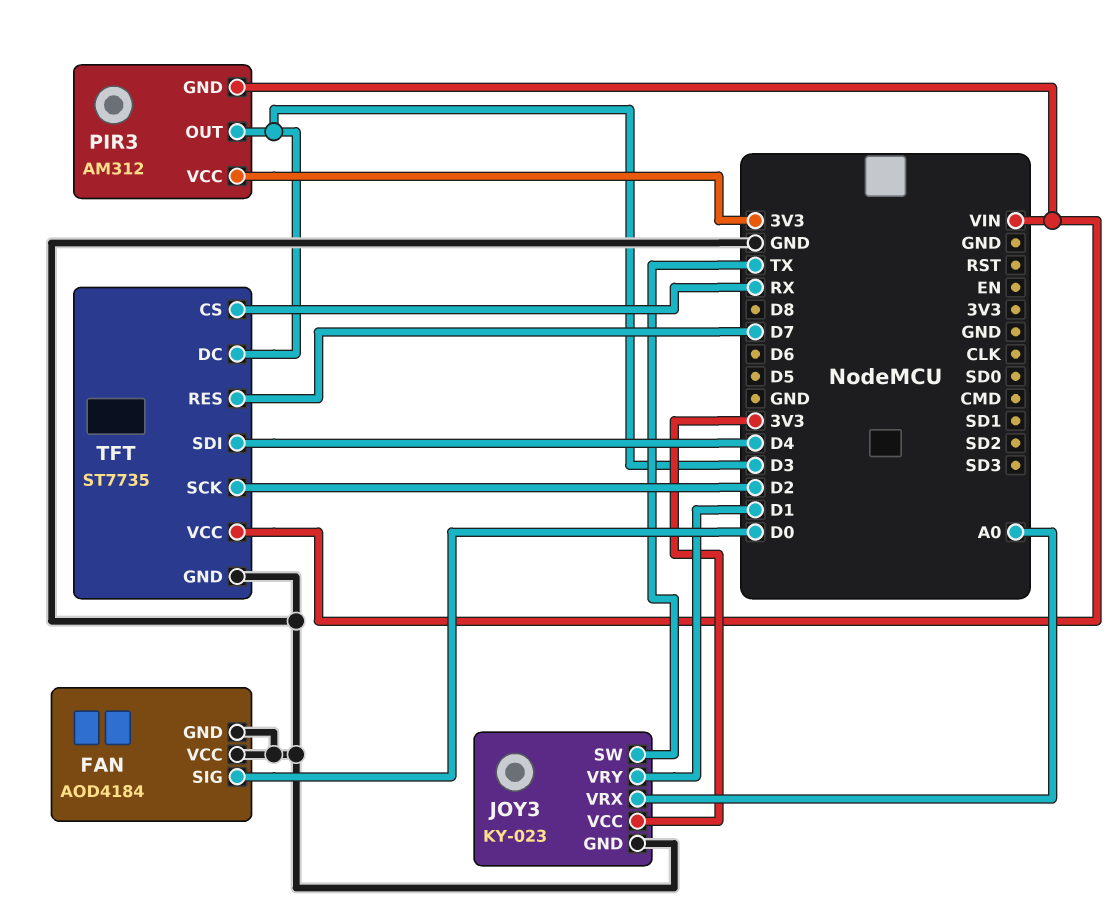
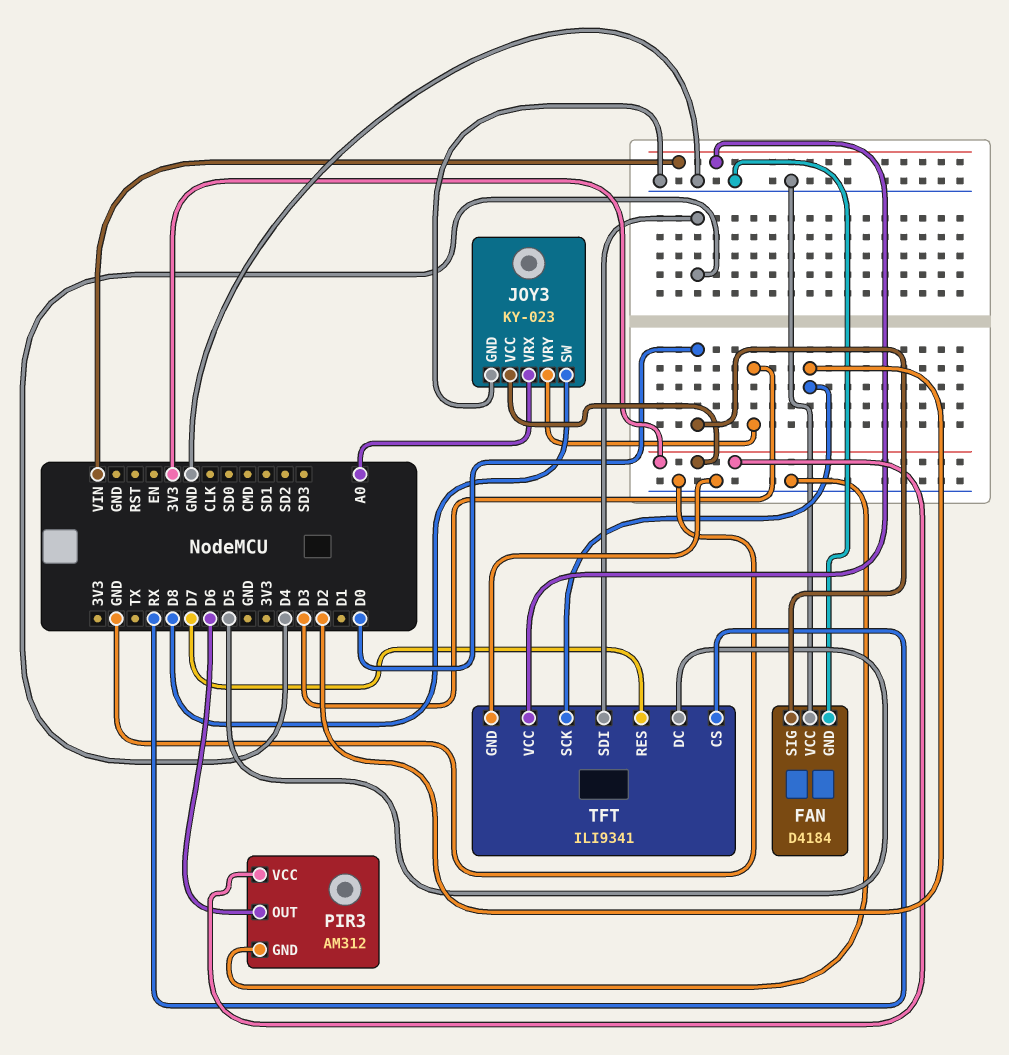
FAN: AOD4184 -> D4184
JOY3 pin SW: TX -> D8
JOY3 pin VRY: D1 -> D3
PIR3 pin GND: VIN -> GND
PIR3 pin OUT: D3 -> D6
TFT: ST7735 -> ILI9341
TFT pin DC: D3 -> D5

